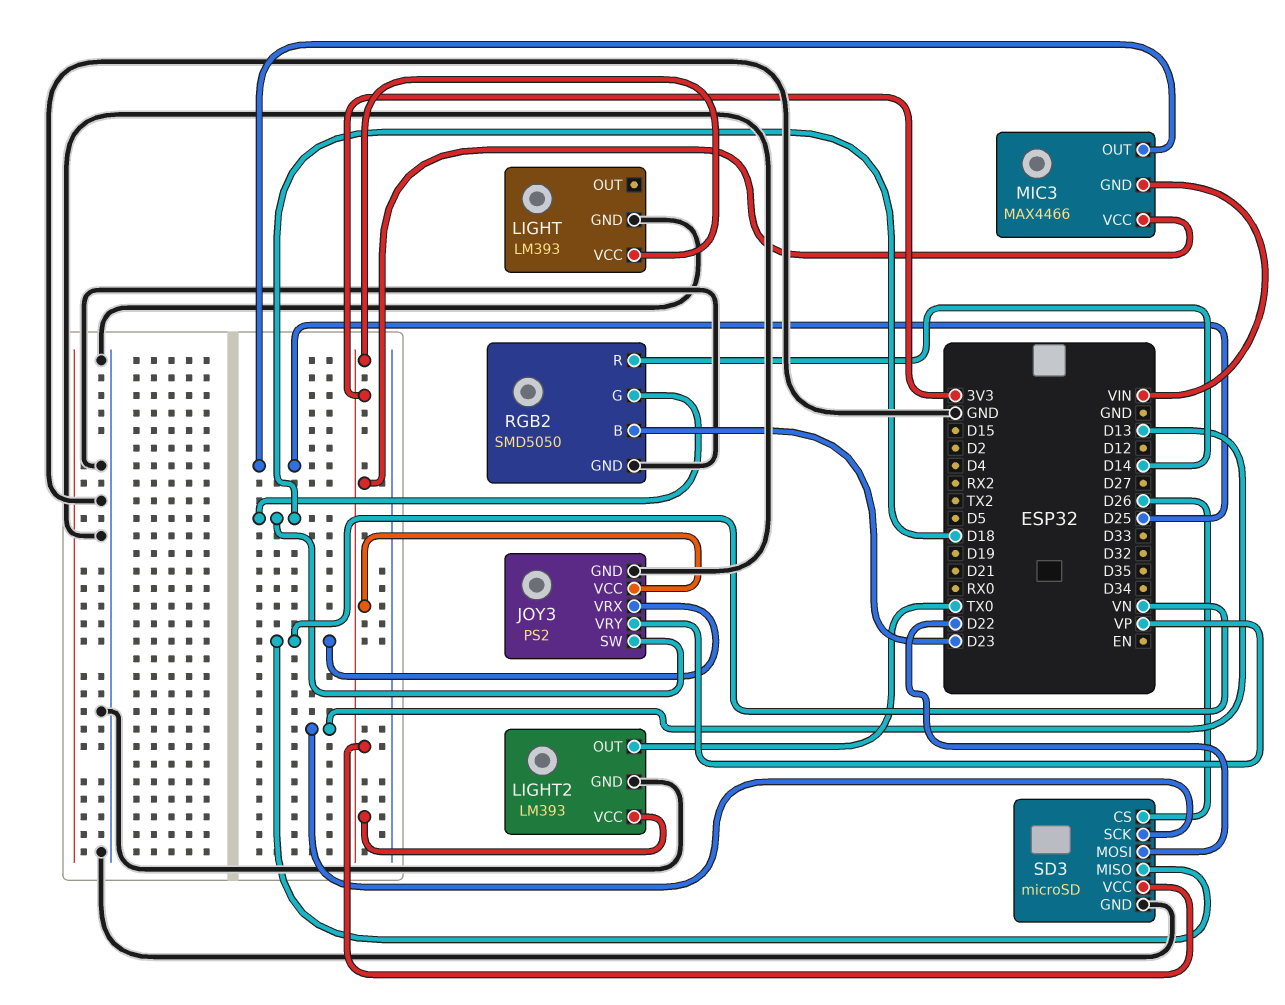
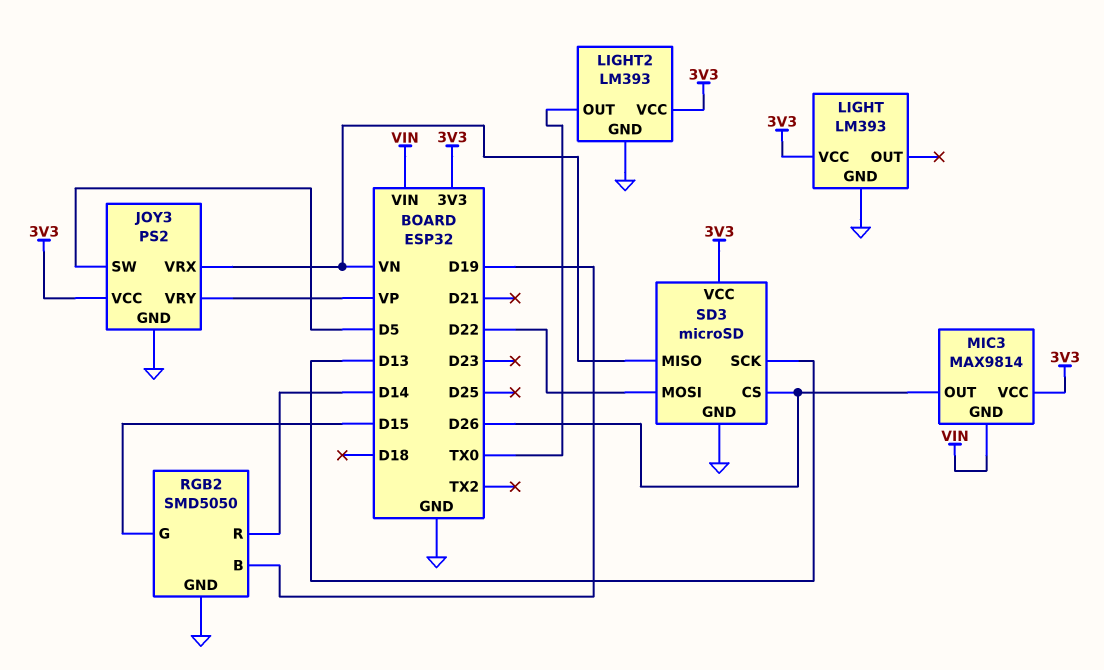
JOY3 pin SW: D18 -> D5
MIC3: MAX4466 -> MAX9814
MIC3 pin OUT: D25 -> D26
RGB2 pin B: D23 -> D19
RGB2 pin G: D18 -> D15

